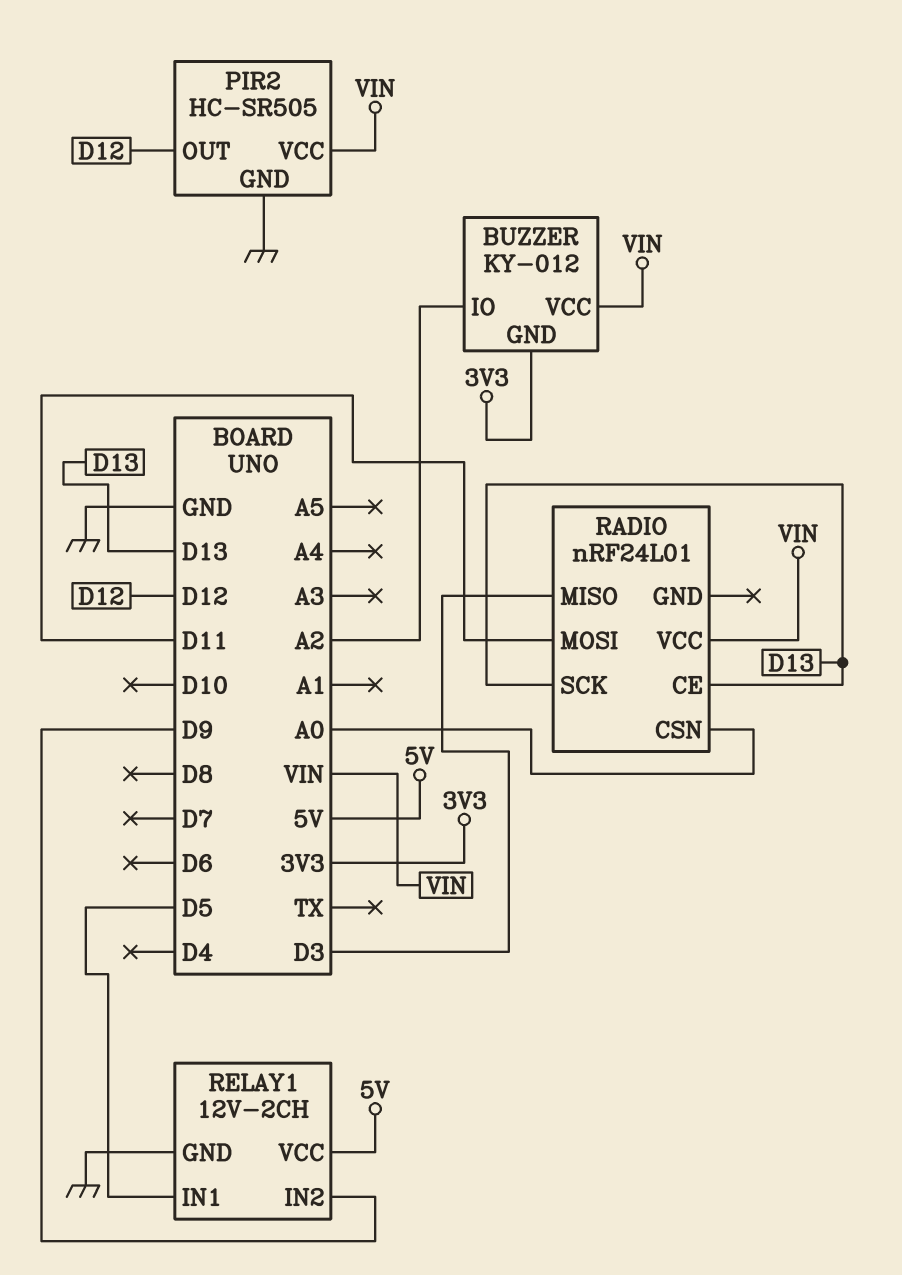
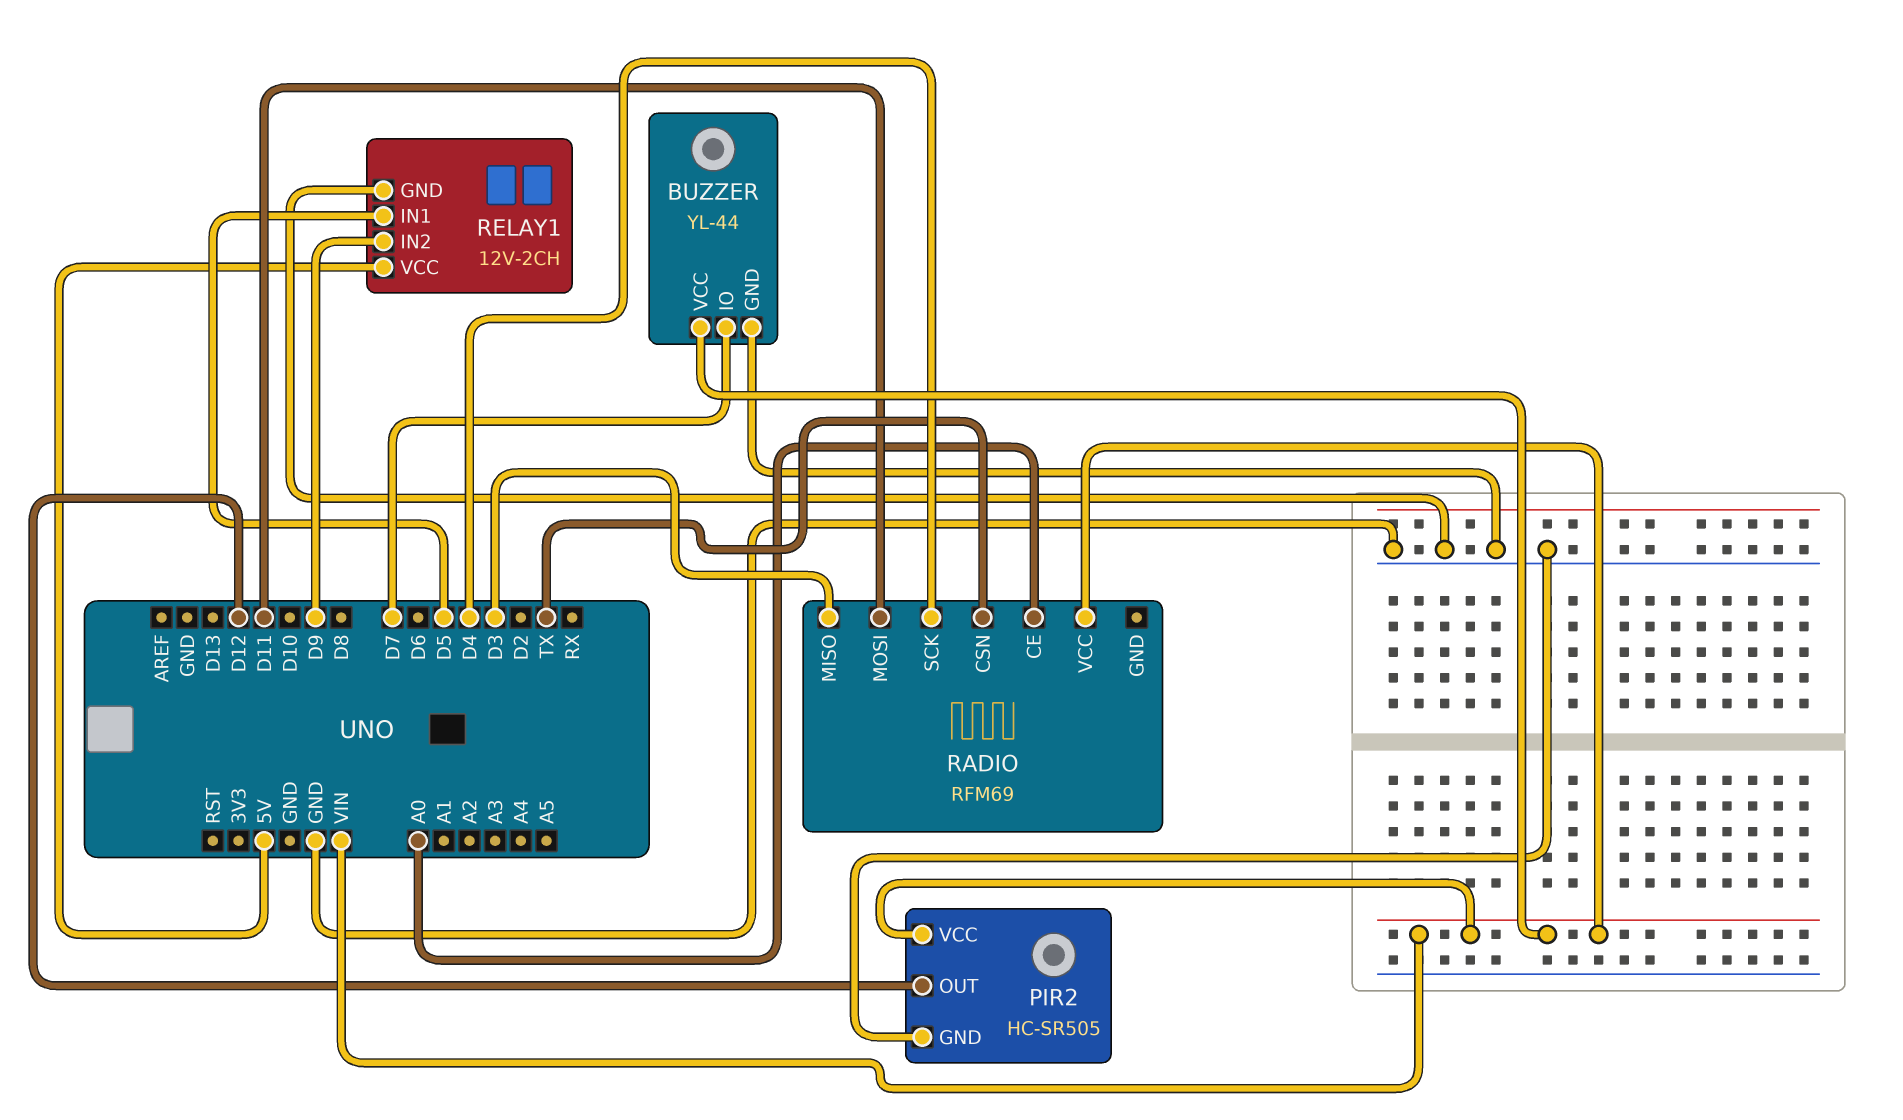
BUZZER: KY-012 -> YL-44
BUZZER pin GND: 3V3 -> GND
BUZZER pin IO: A2 -> D7
RADIO: nRF24L01 -> RFM69
RADIO pin CE: D13 -> A0
RADIO pin CSN: A0 -> TX
RADIO pin SCK: D13 -> D4

